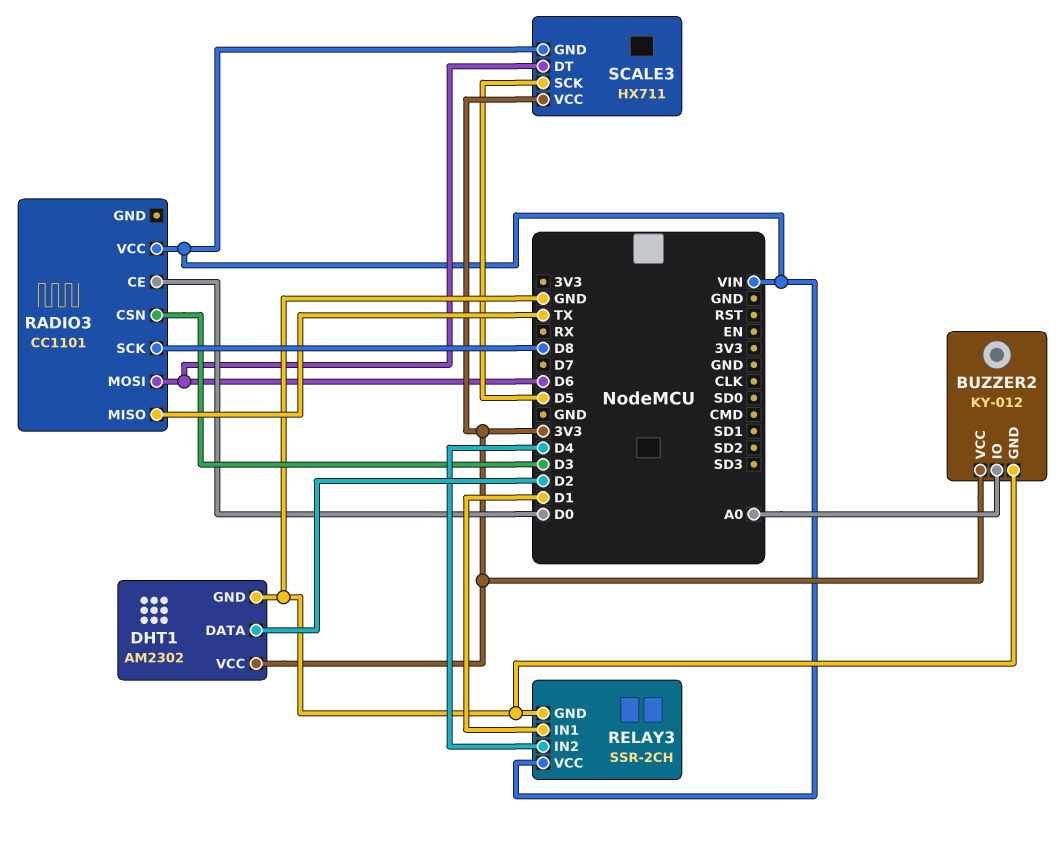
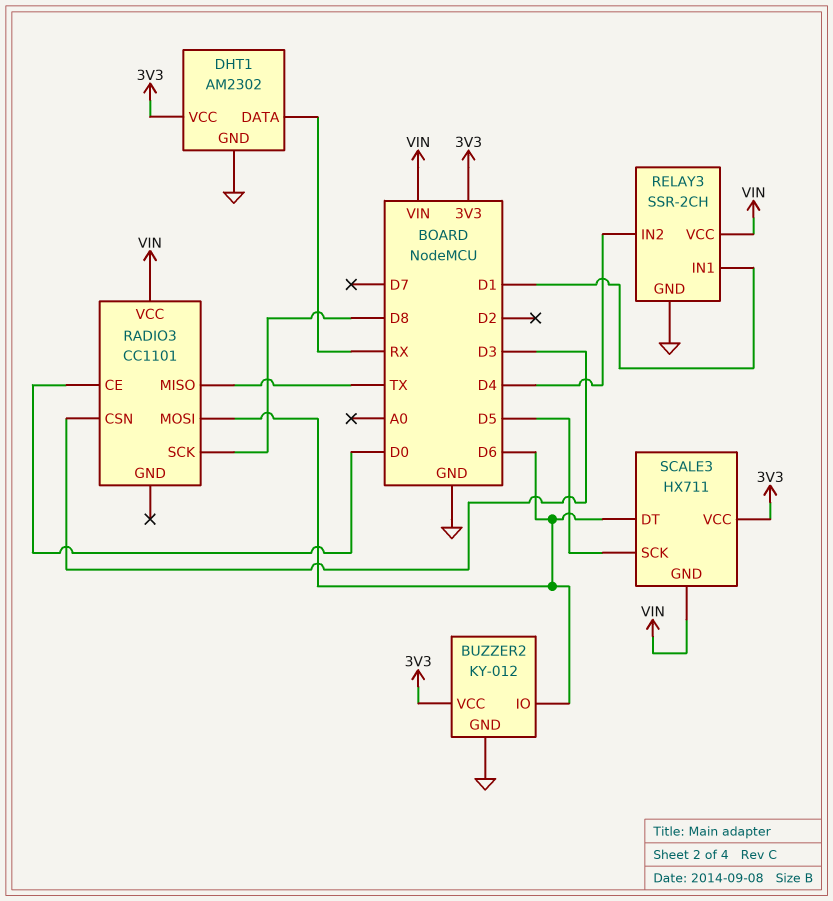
BUZZER2 pin IO: A0 -> D6
DHT1 pin DATA: D2 -> RX

